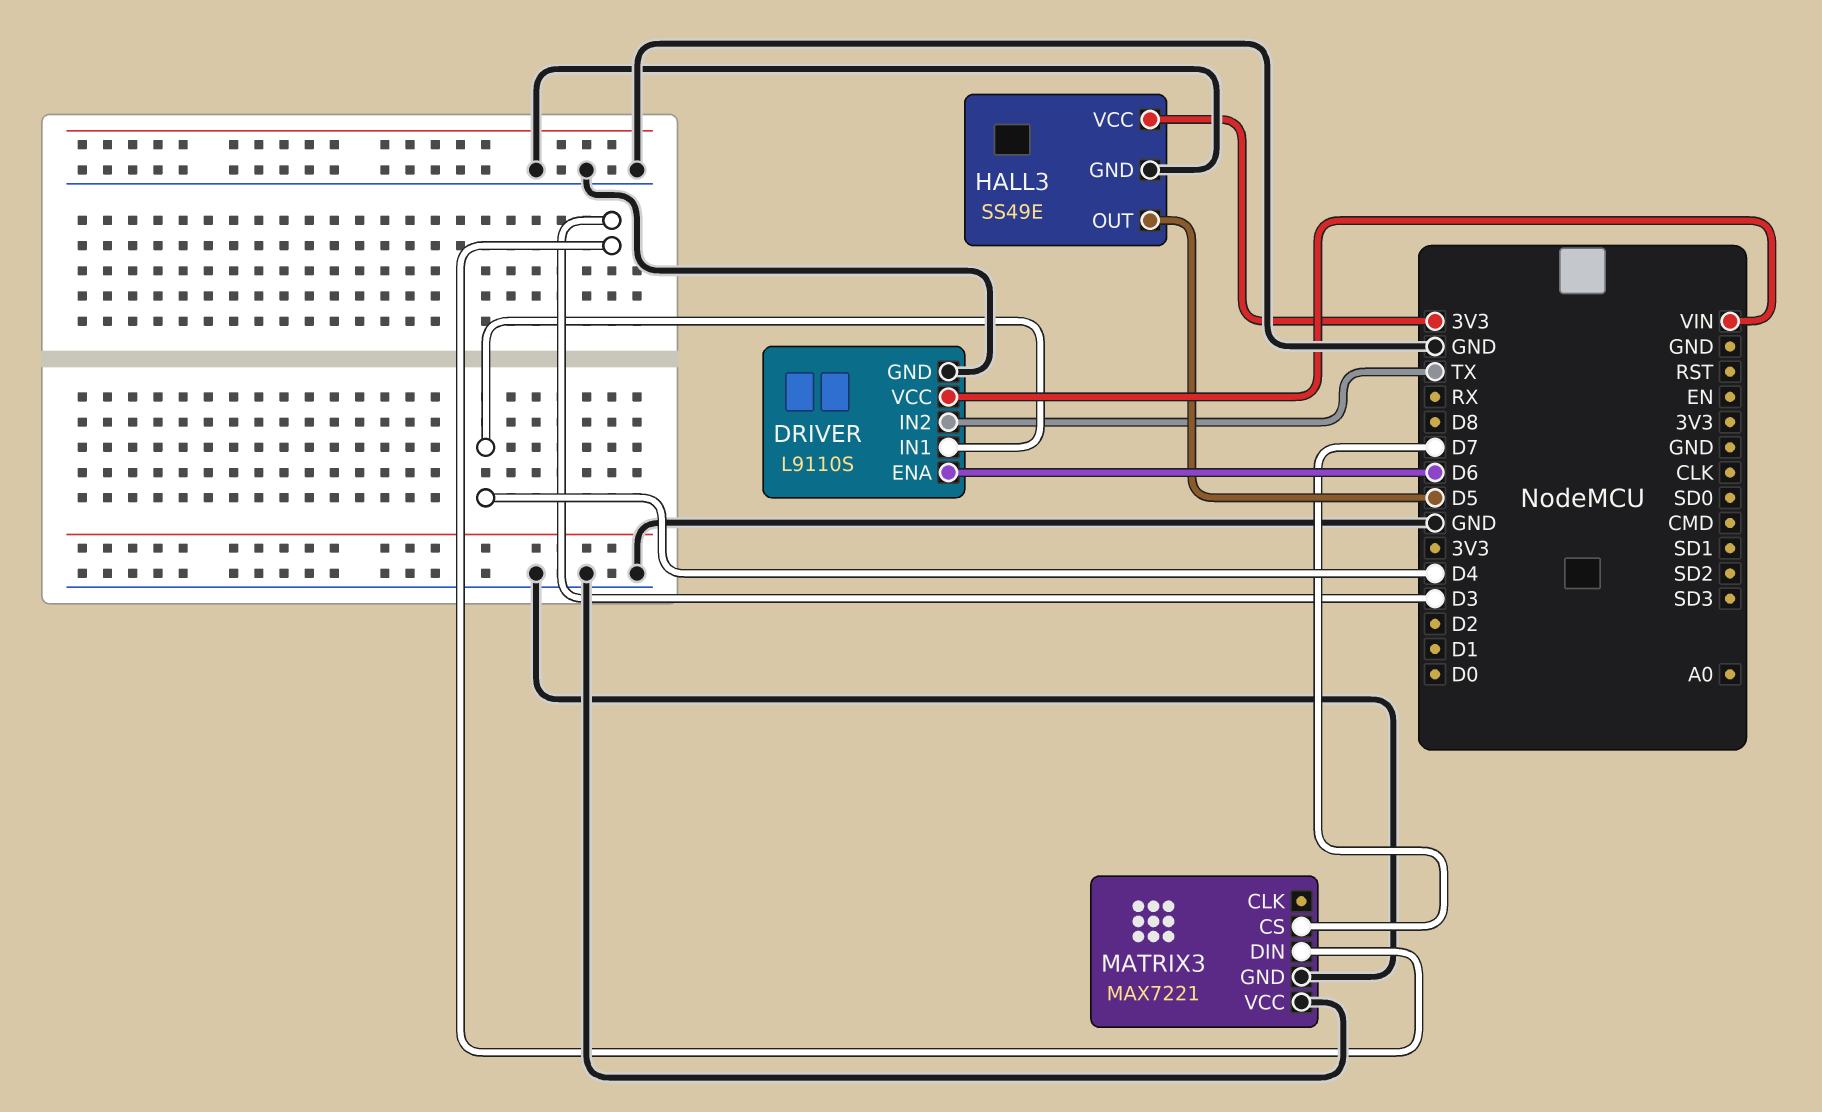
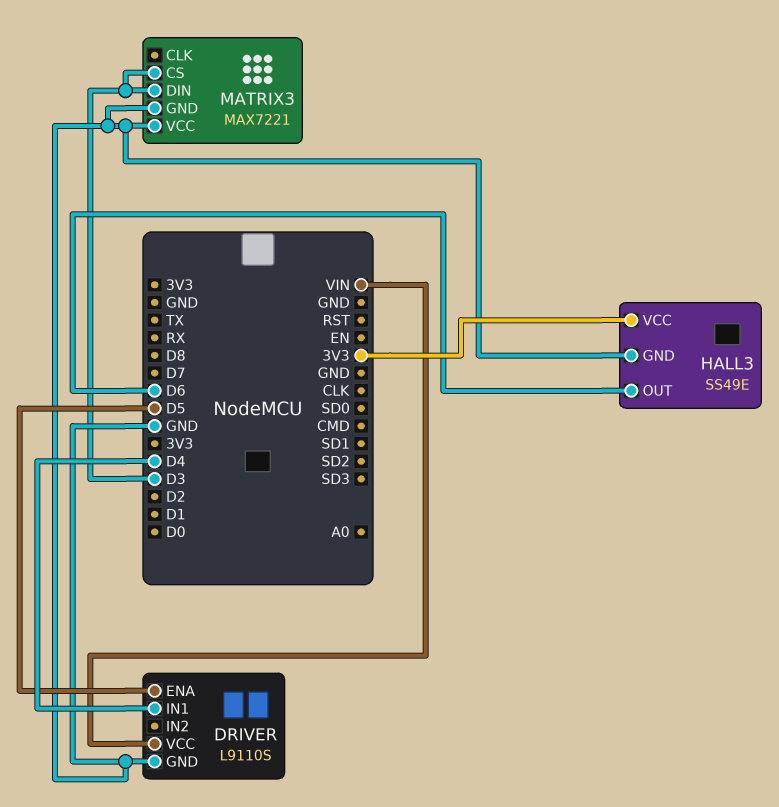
DRIVER pin ENA: D6 -> D5
DRIVER pin IN2: TX -> none
HALL3 pin OUT: D5 -> D6
MATRIX3 pin CS: D7 -> D3

